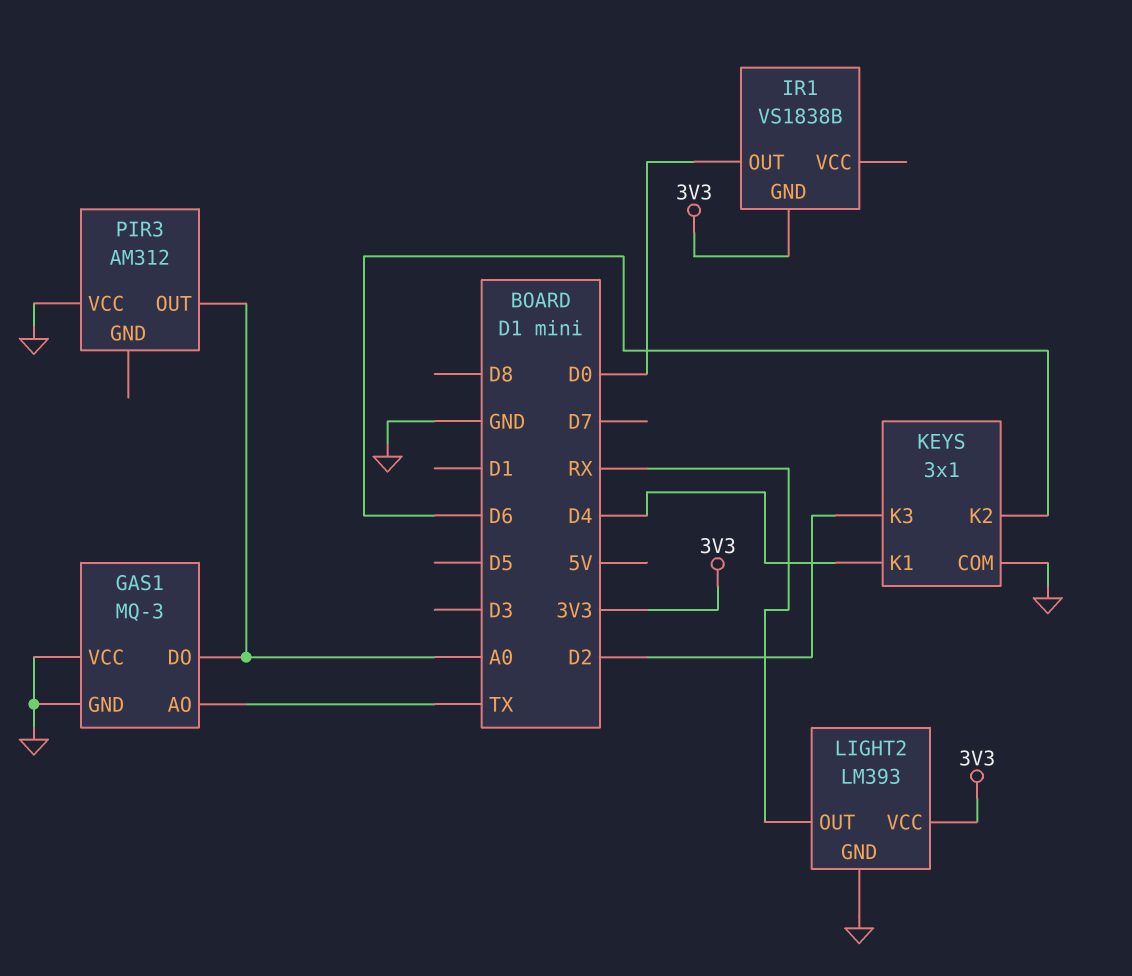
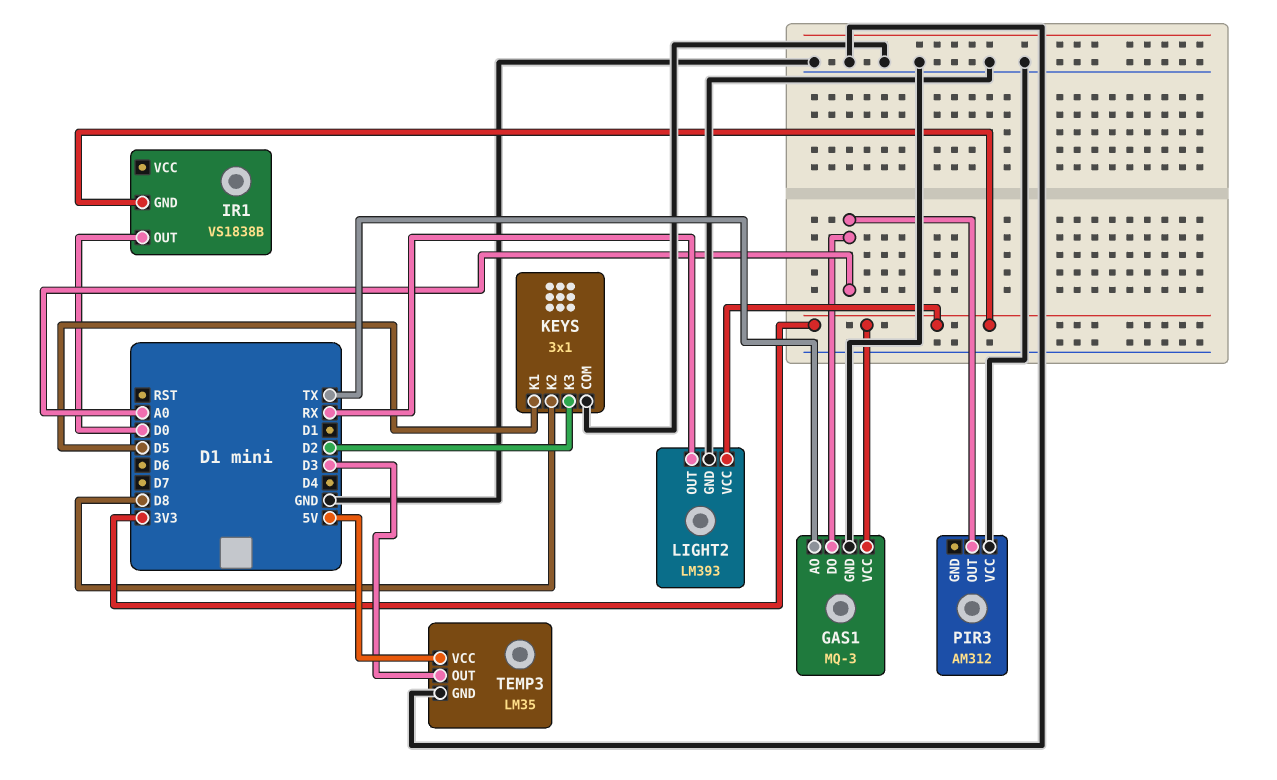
GAS1 pin VCC: GND -> 3V3
KEYS pin K1: D4 -> D5
KEYS pin K2: D6 -> D8
TEMP3: none -> LM35
TEMP3 pin GND: none -> GND
TEMP3 pin OUT: none -> D3
TEMP3 pin VCC: none -> 5V

